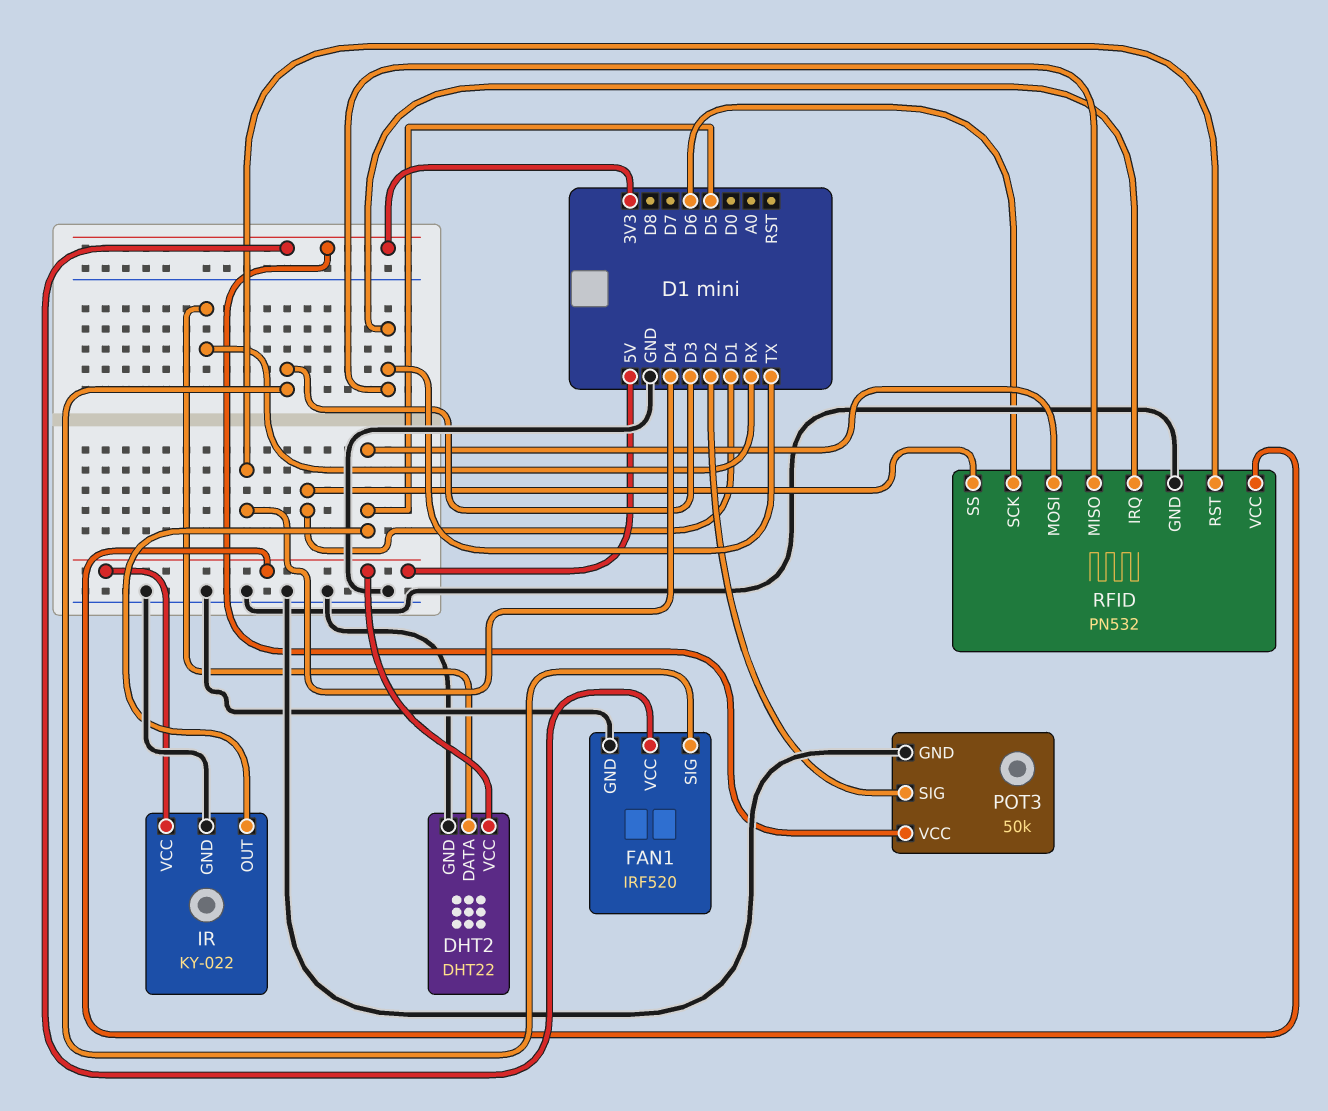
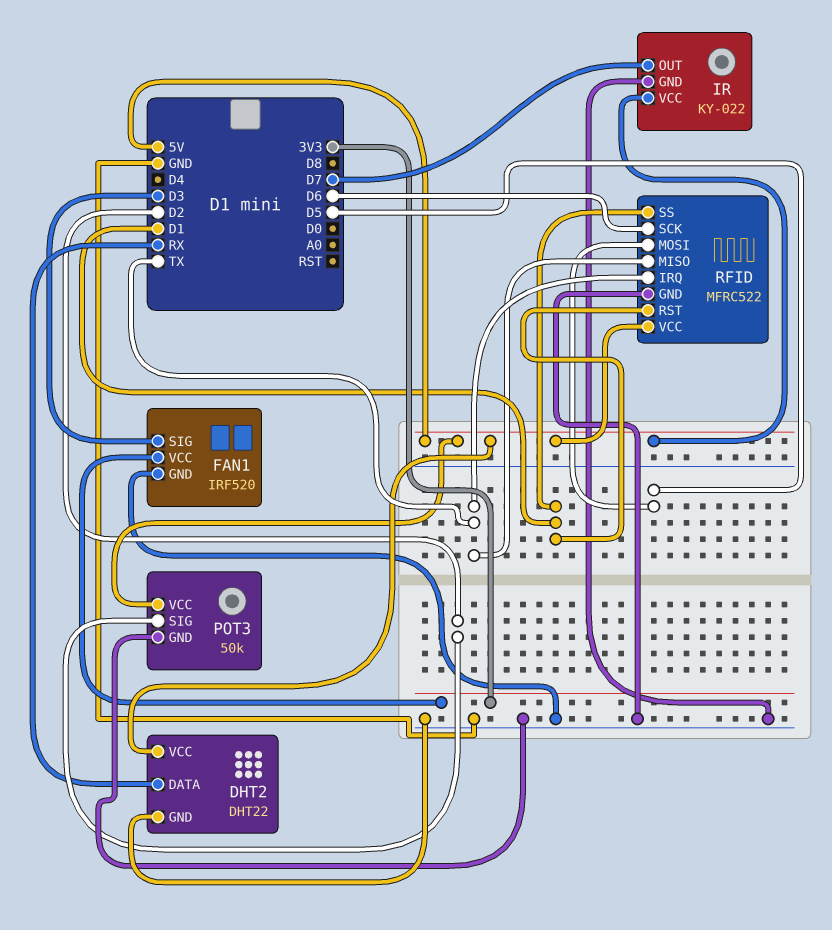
IR pin OUT: D5 -> D7
POT3 pin VCC: 3V3 -> 5V
RFID: PN532 -> MFRC522
RFID pin RST: D4 -> D1

